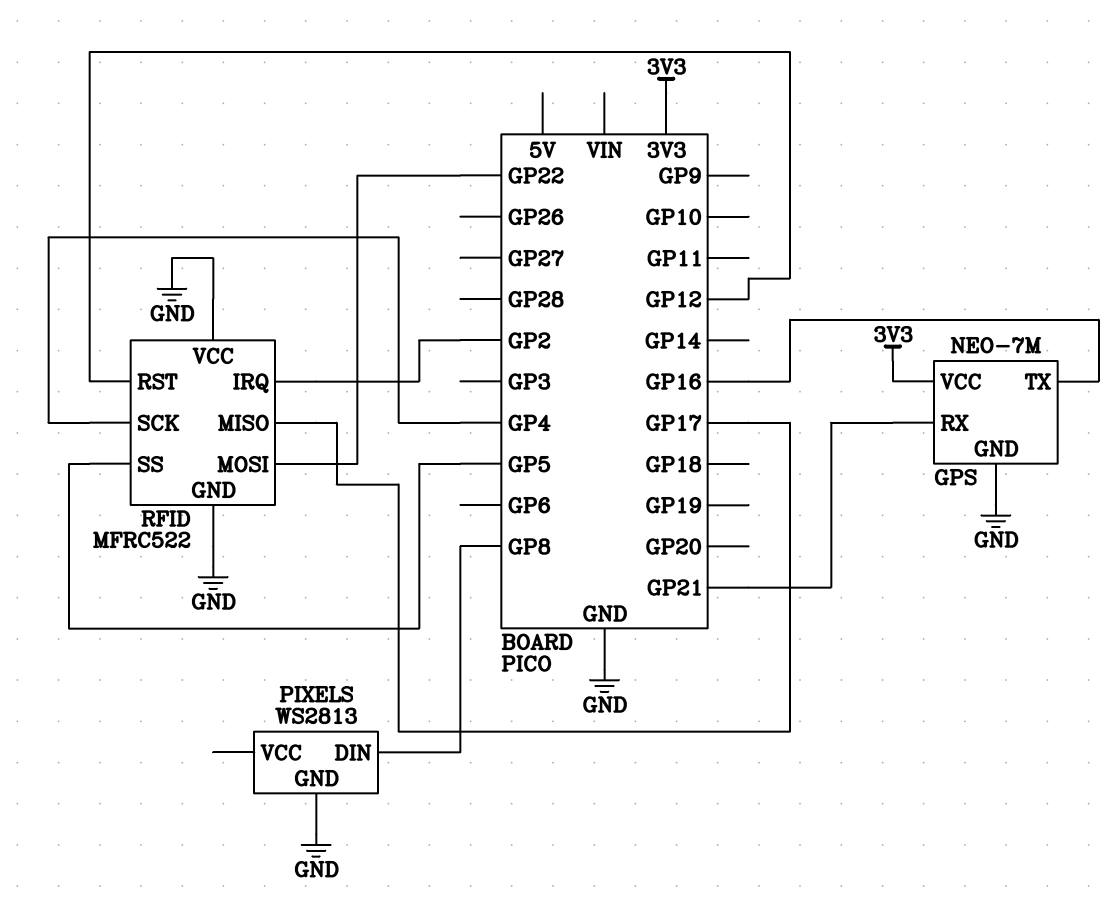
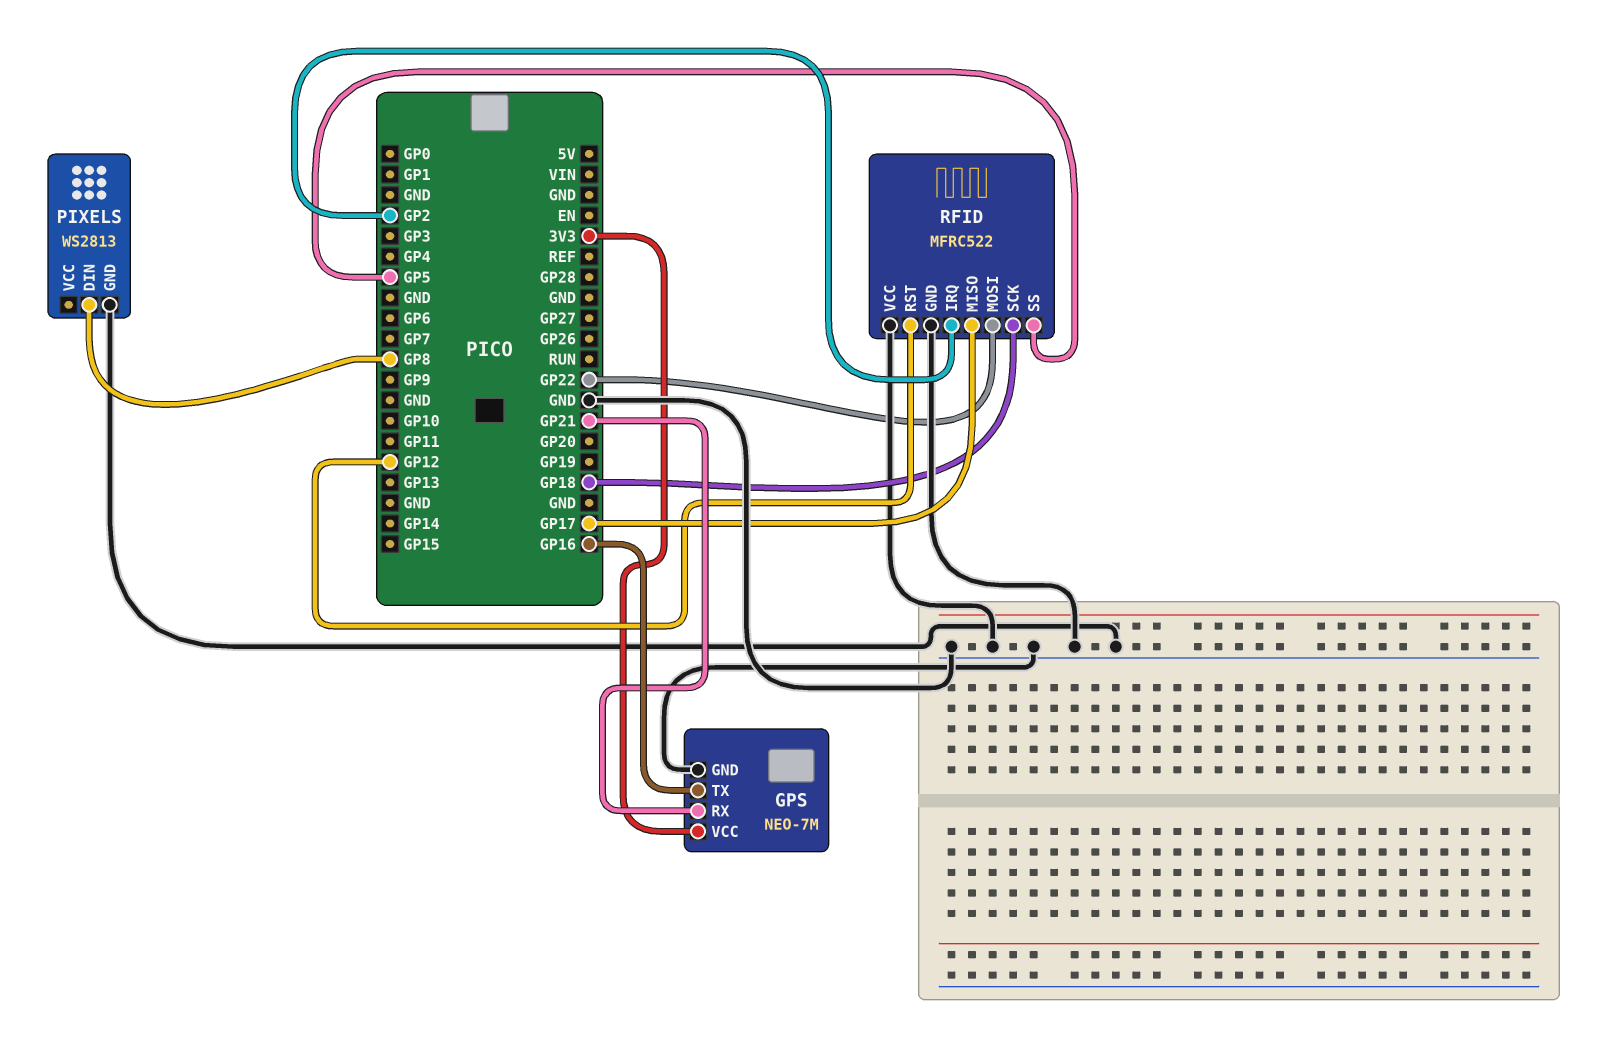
RFID pin SCK: GP4 -> GP18

